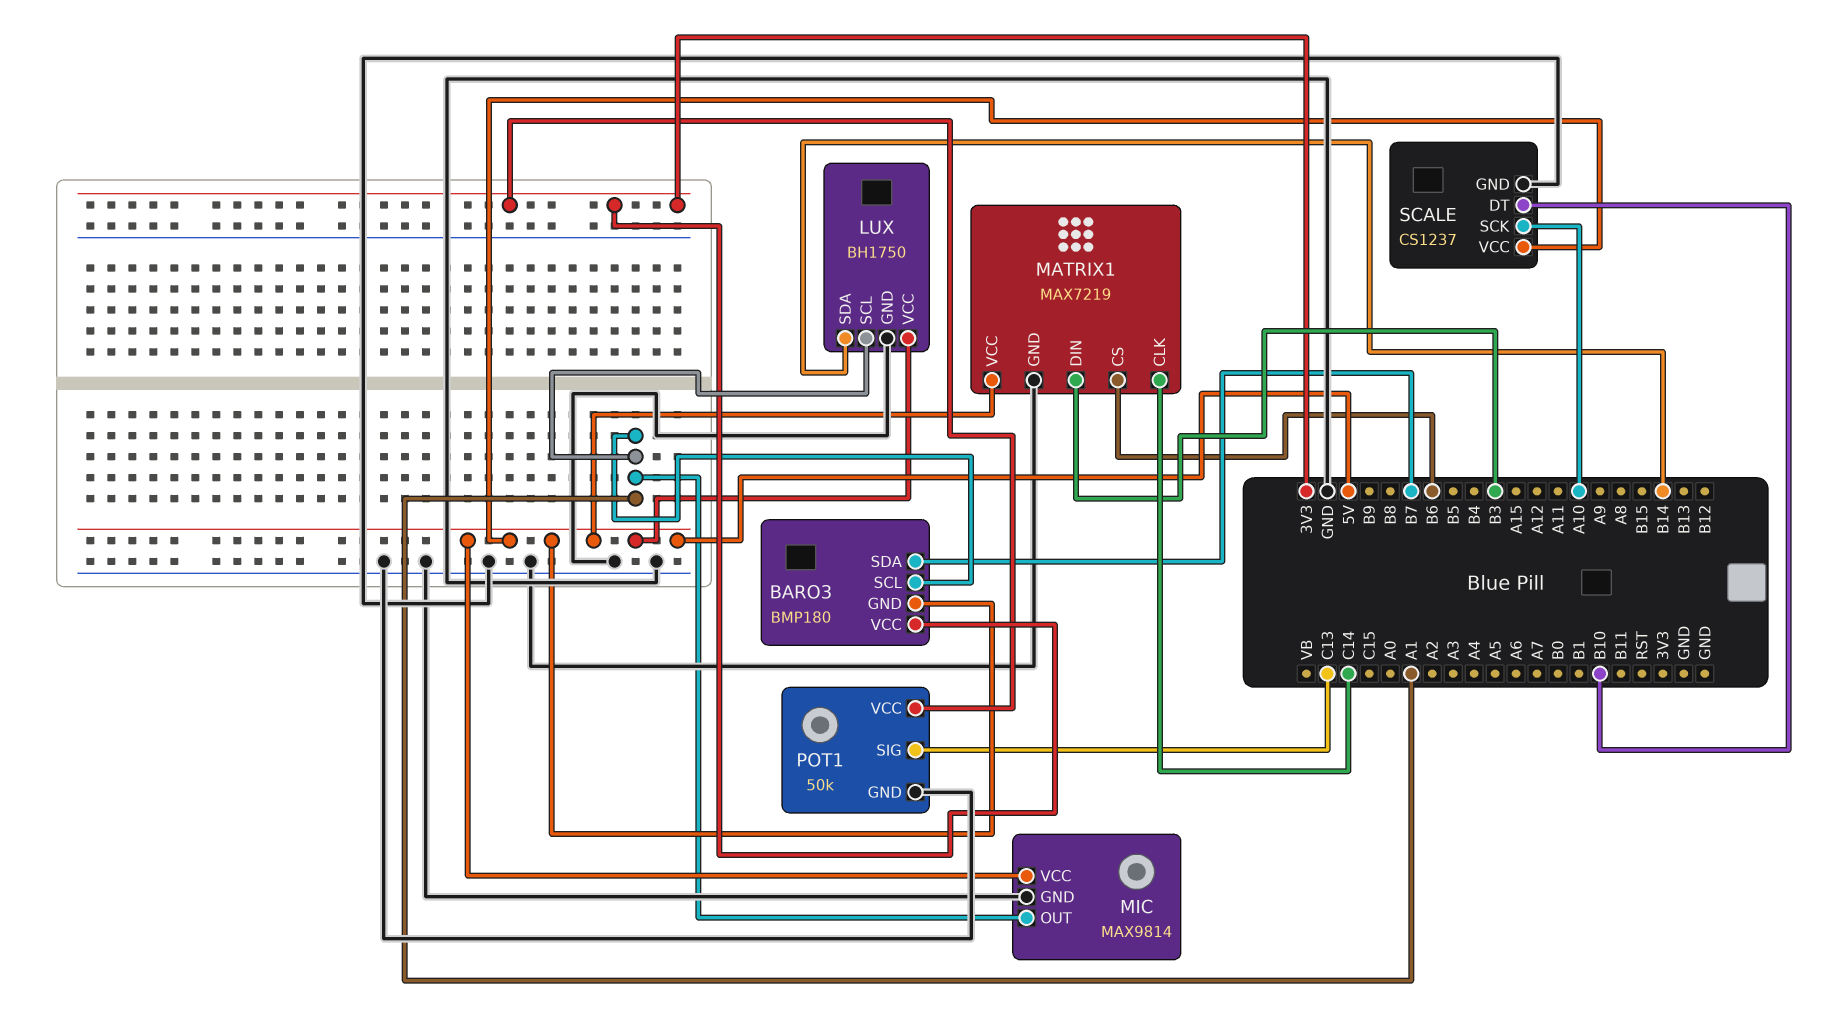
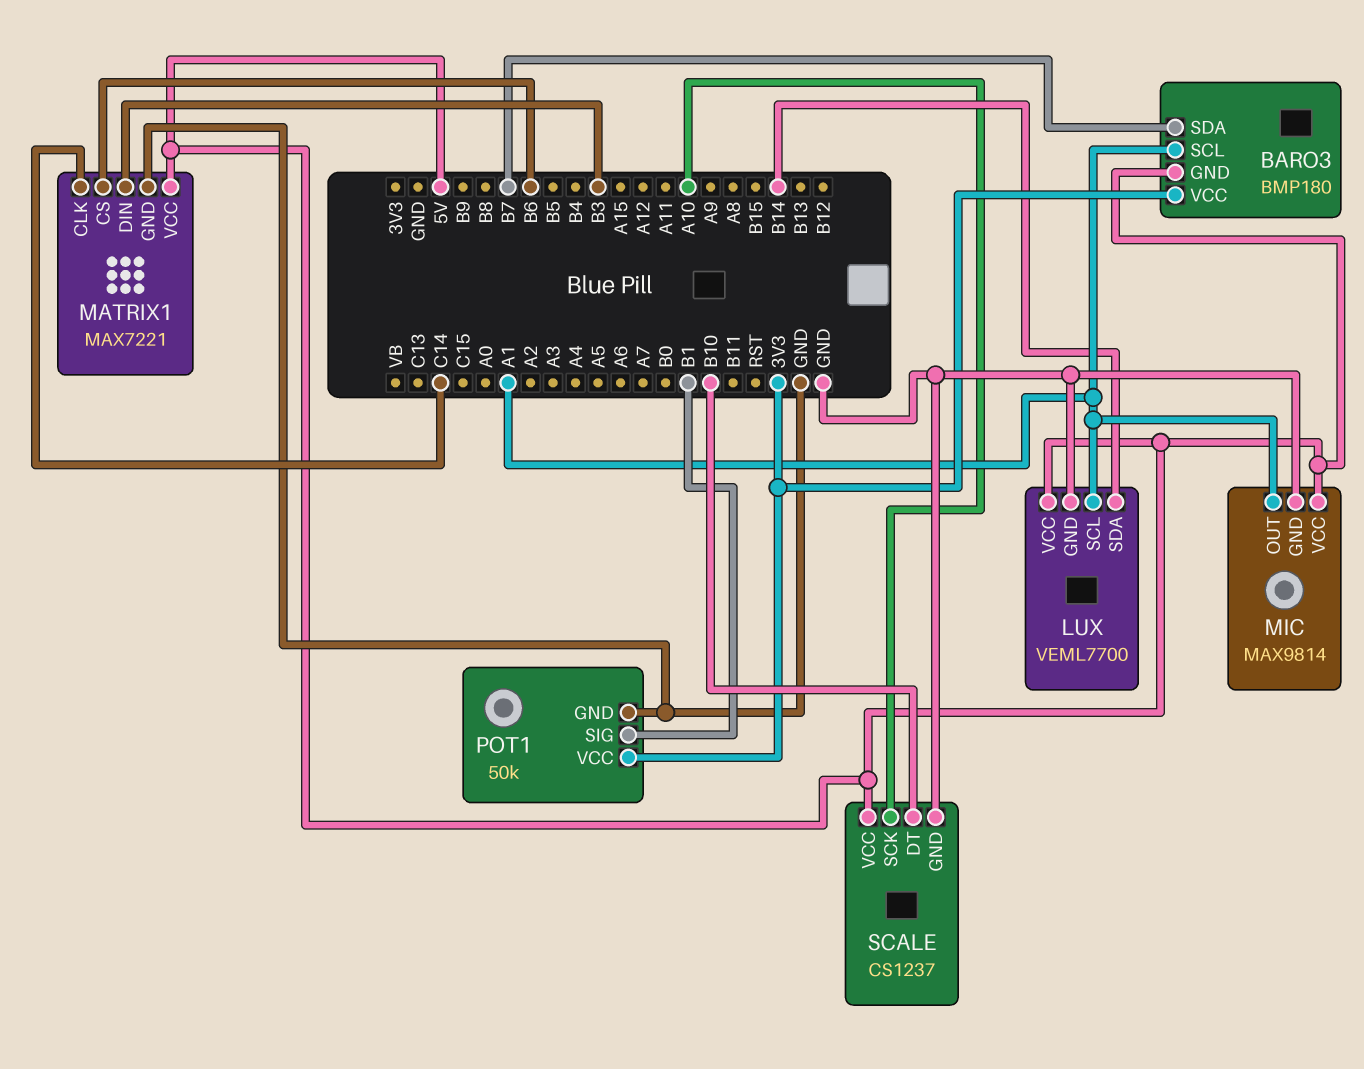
LUX: BH1750 -> VEML7700
MATRIX1: MAX7219 -> MAX7221
POT1 pin SIG: C13 -> B1

